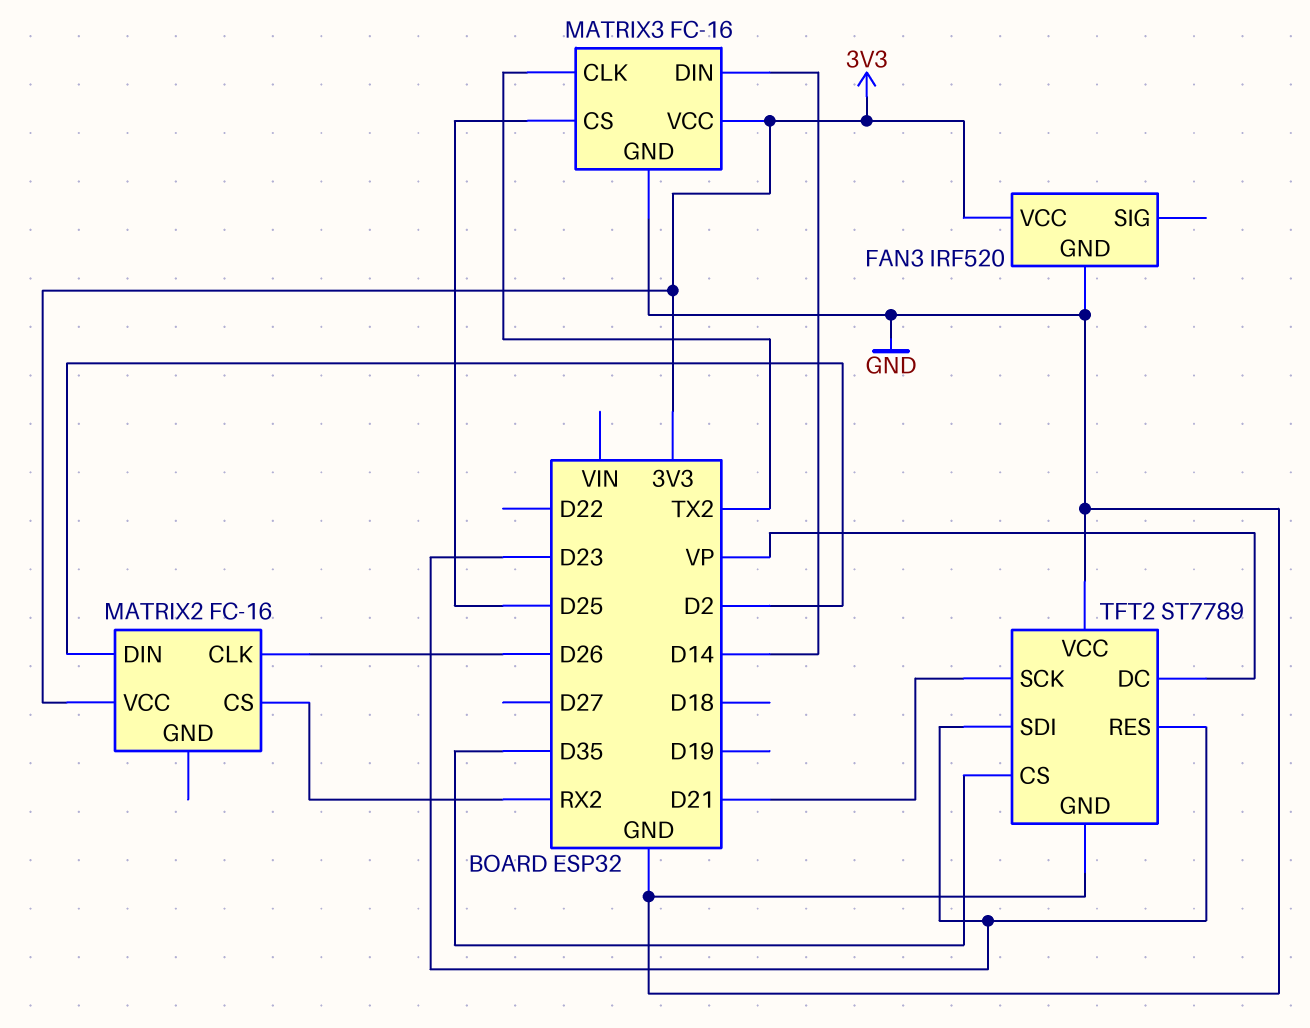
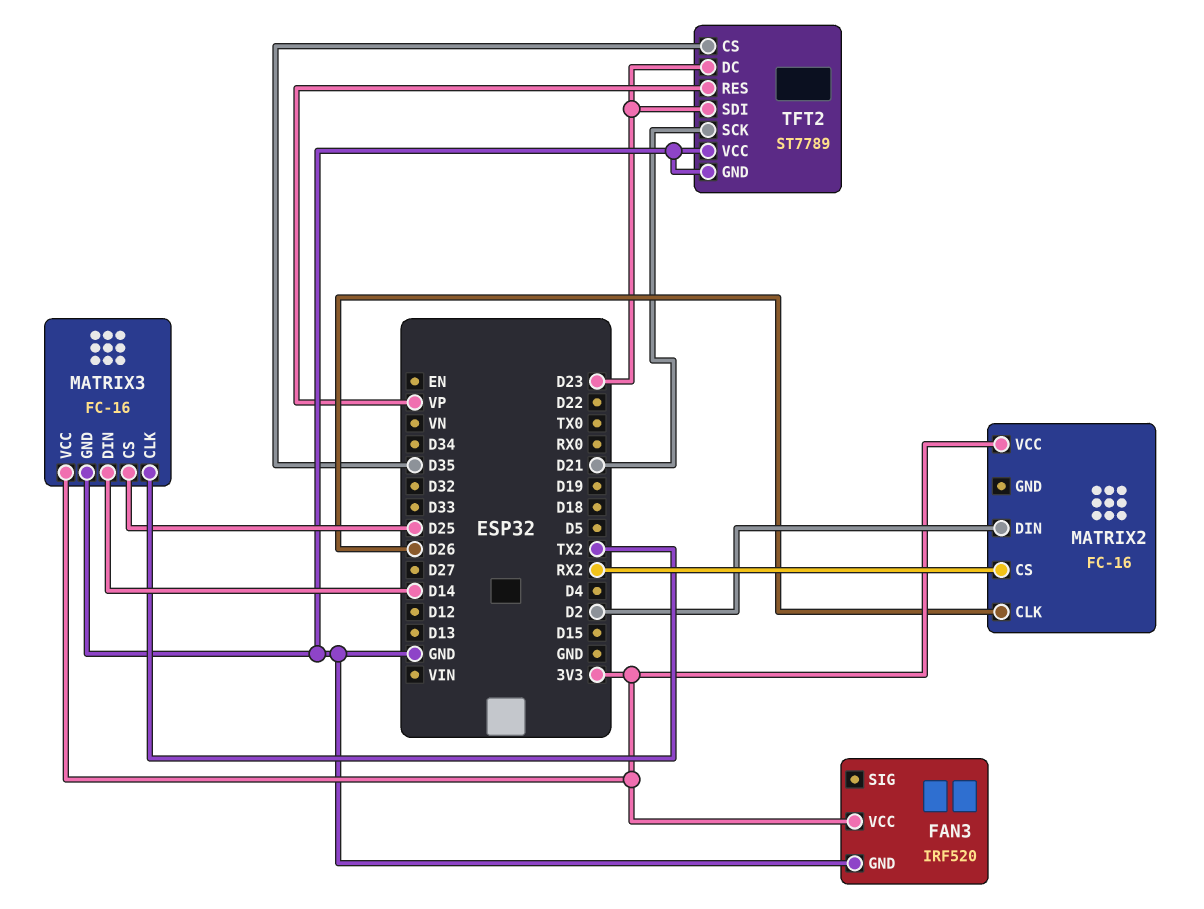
TFT2 pin DC: VP -> D23
TFT2 pin RES: D23 -> VP

